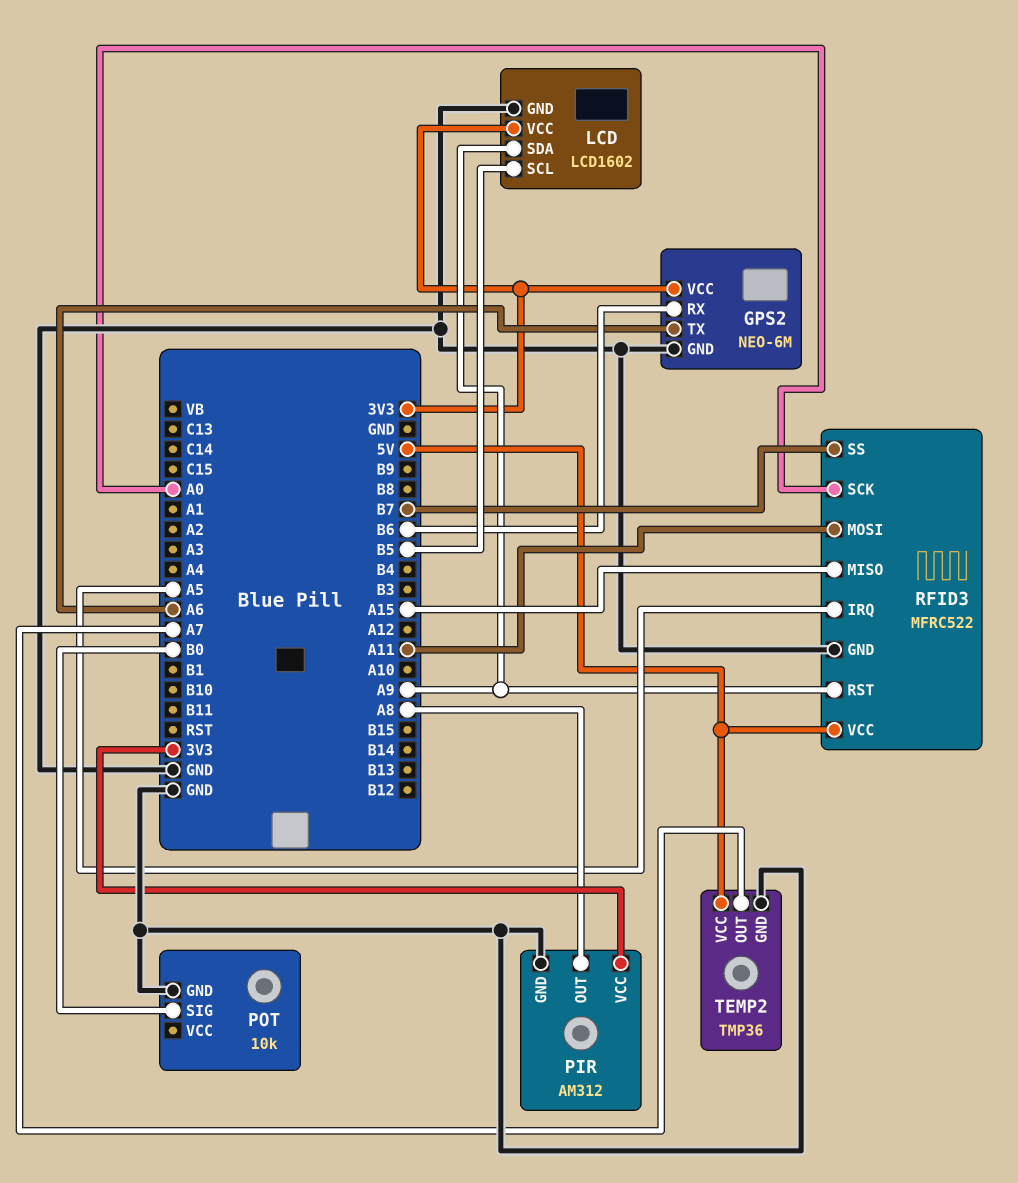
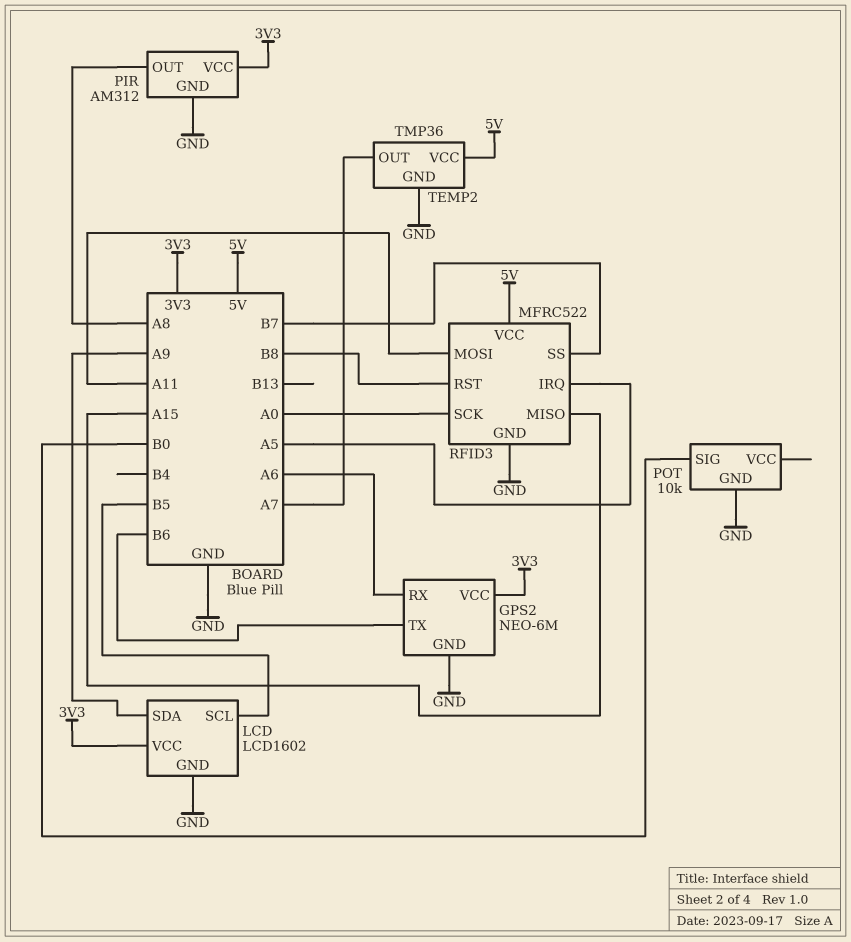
GPS2 pin RX: B6 -> A6
GPS2 pin TX: A6 -> B6
RFID3 pin RST: A9 -> B8

